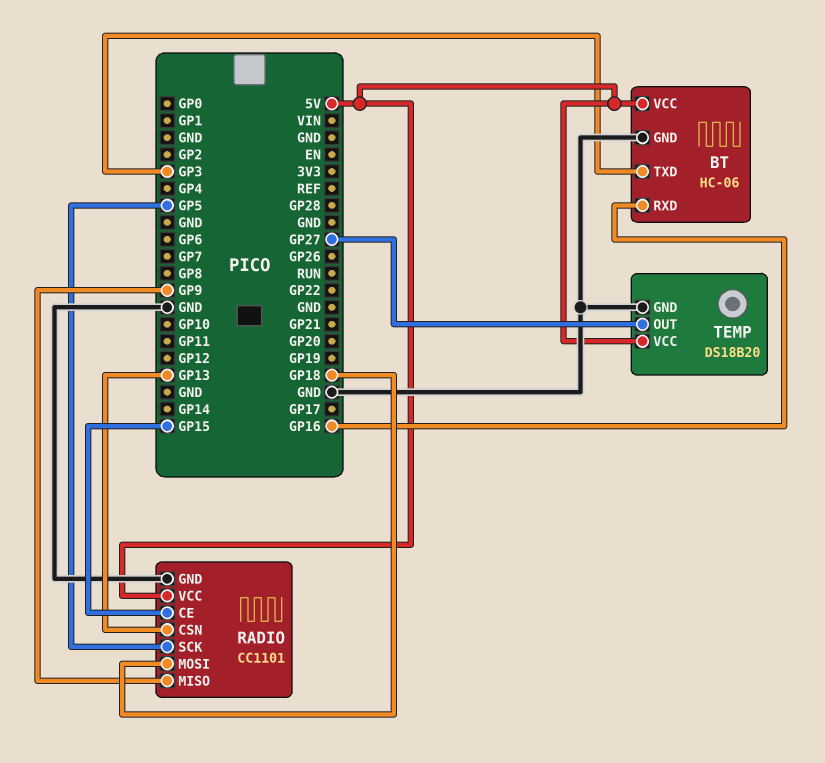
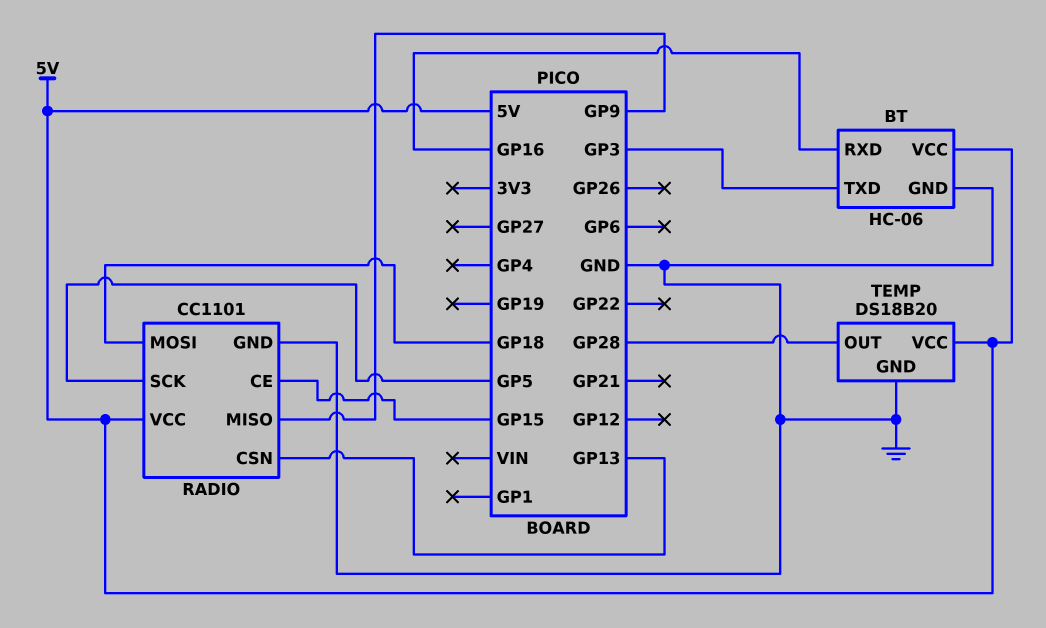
TEMP pin OUT: GP27 -> GP28

